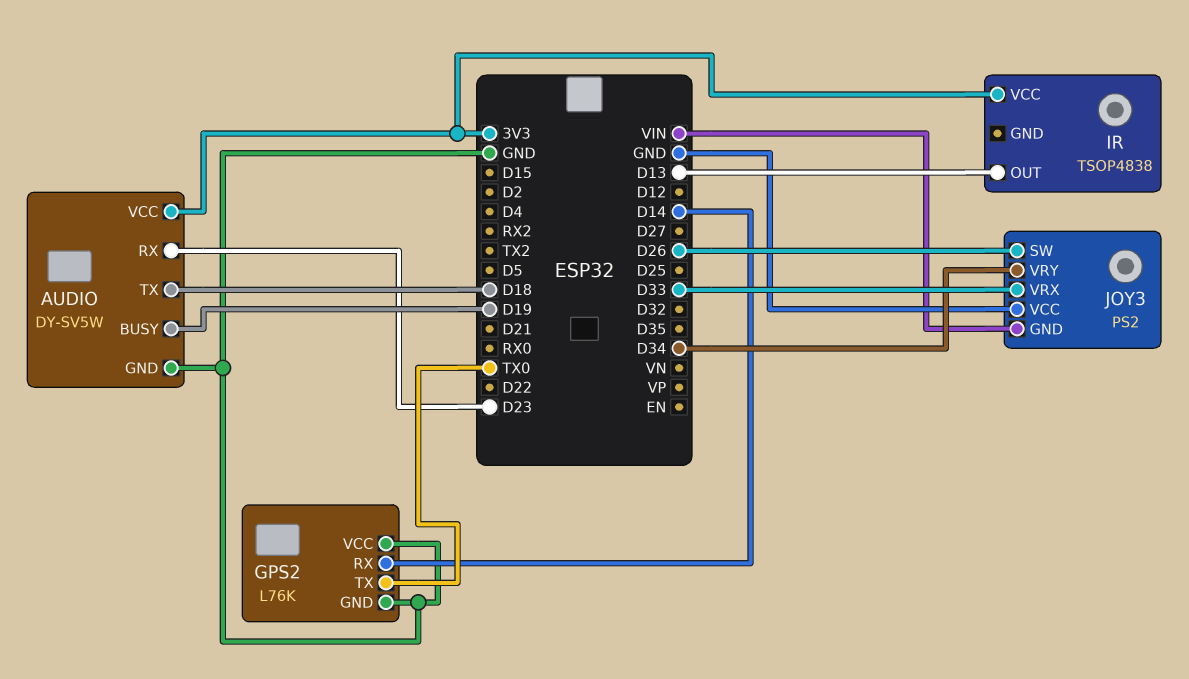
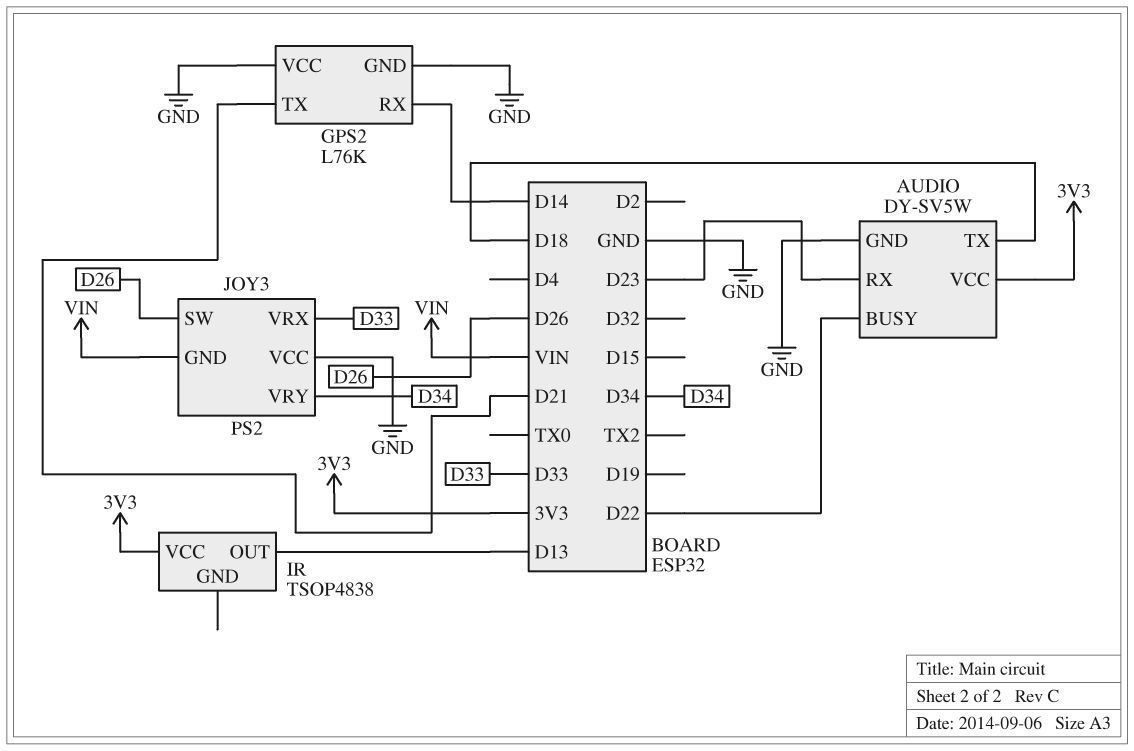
AUDIO pin BUSY: D19 -> D22
GPS2 pin TX: TX0 -> D21

